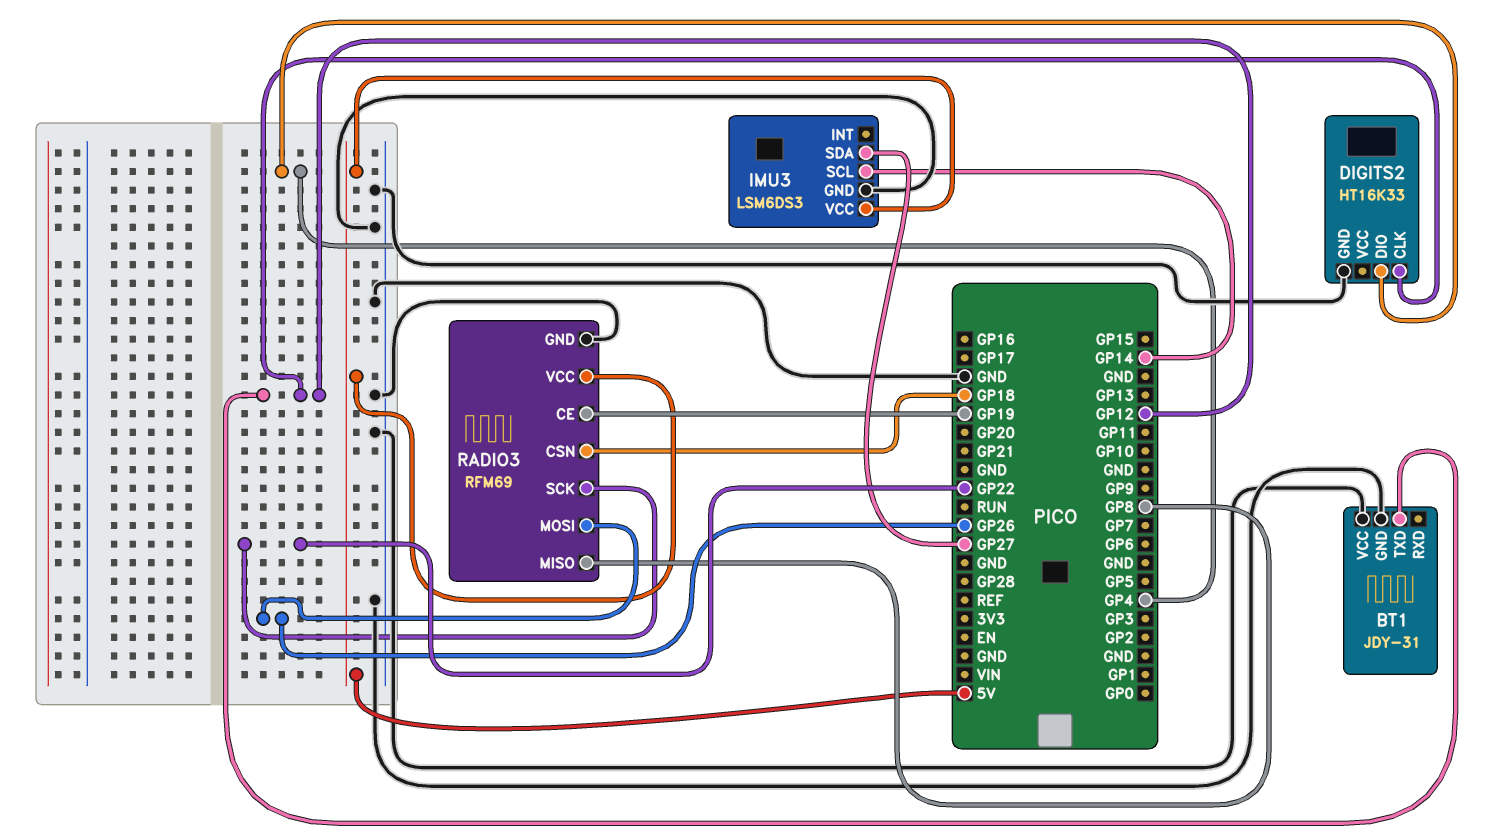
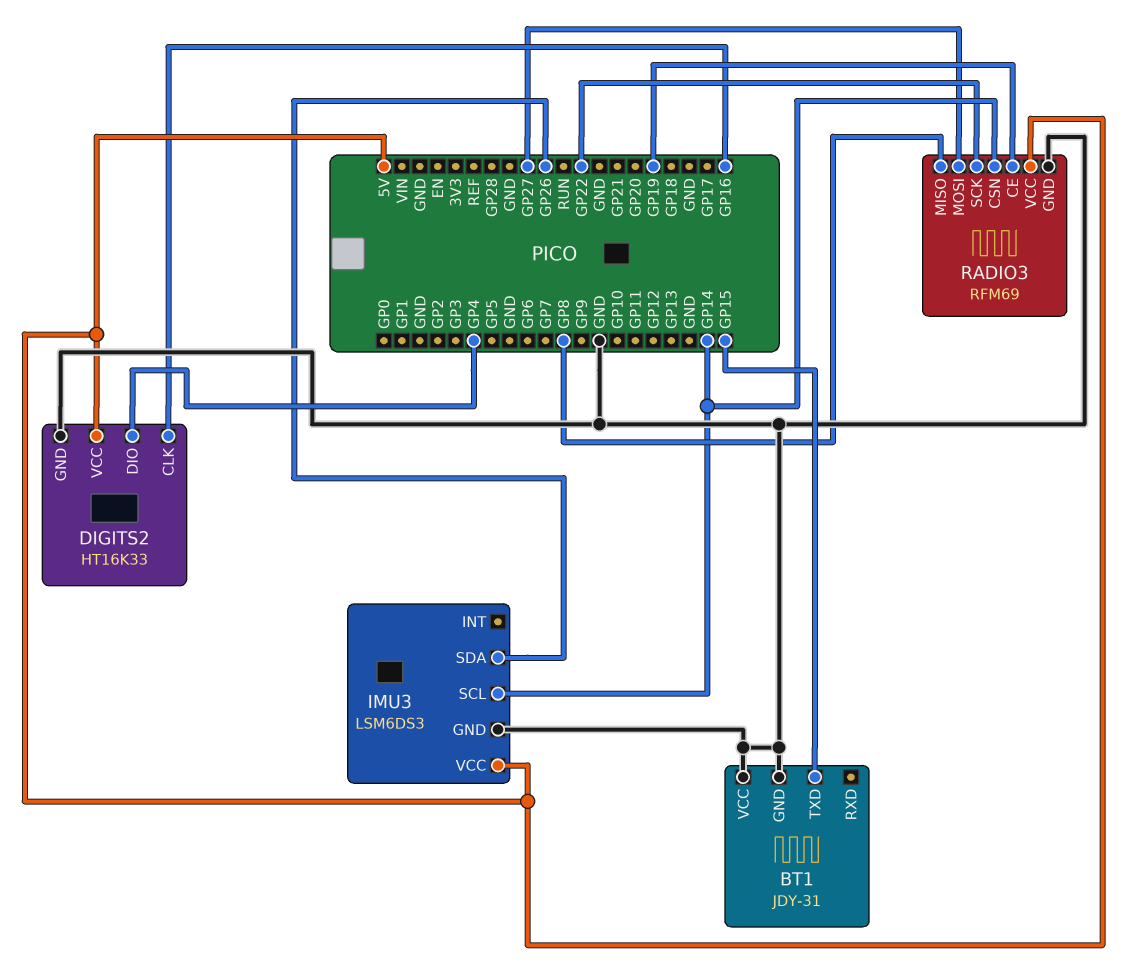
BT1 pin TXD: GP12 -> GP15
DIGITS2 pin CLK: GP12 -> GP16
DIGITS2 pin VCC: none -> 5V
IMU3 pin SDA: GP27 -> GP26
RADIO3 pin CSN: GP18 -> GP14
RADIO3 pin MOSI: GP26 -> GP27

